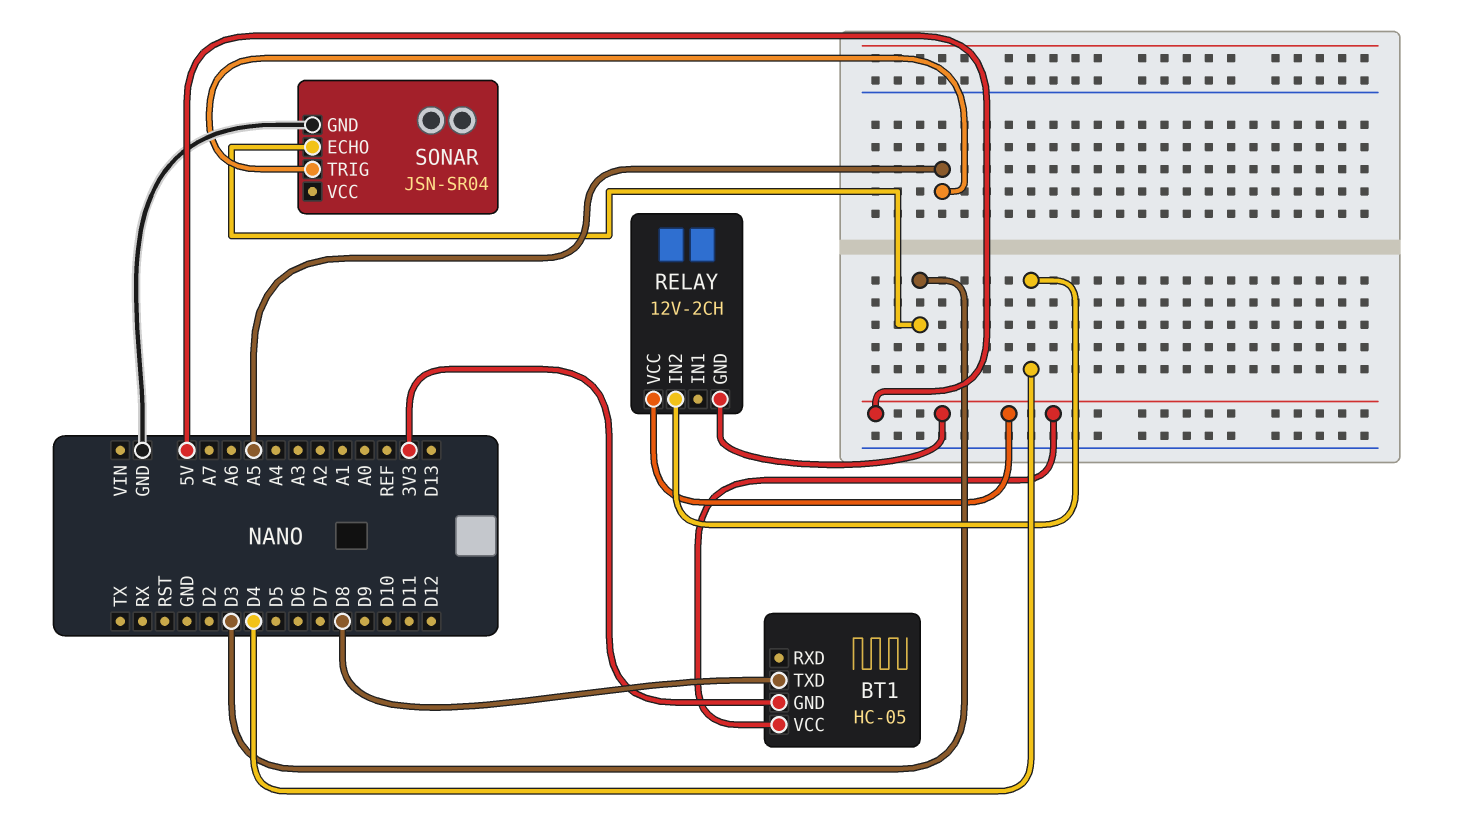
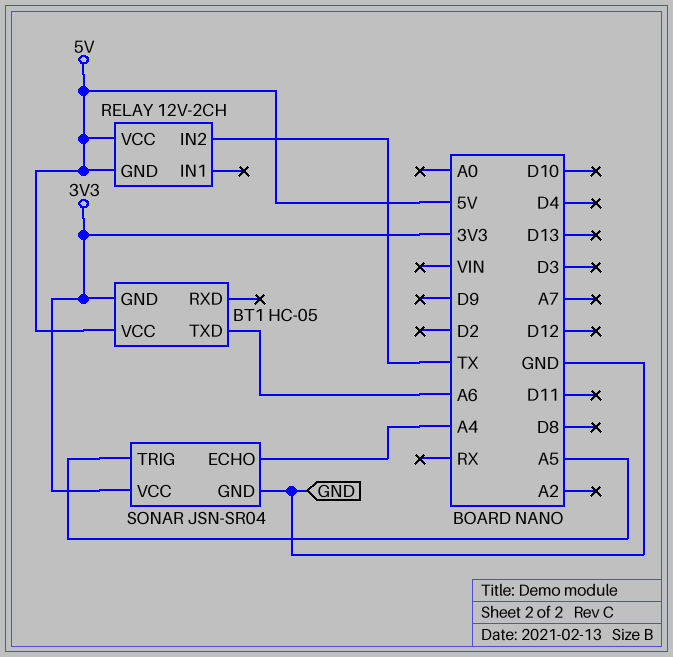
BT1 pin TXD: D8 -> A6
RELAY pin IN2: D4 -> TX
SONAR pin ECHO: D3 -> A4
SONAR pin VCC: none -> 3V3

